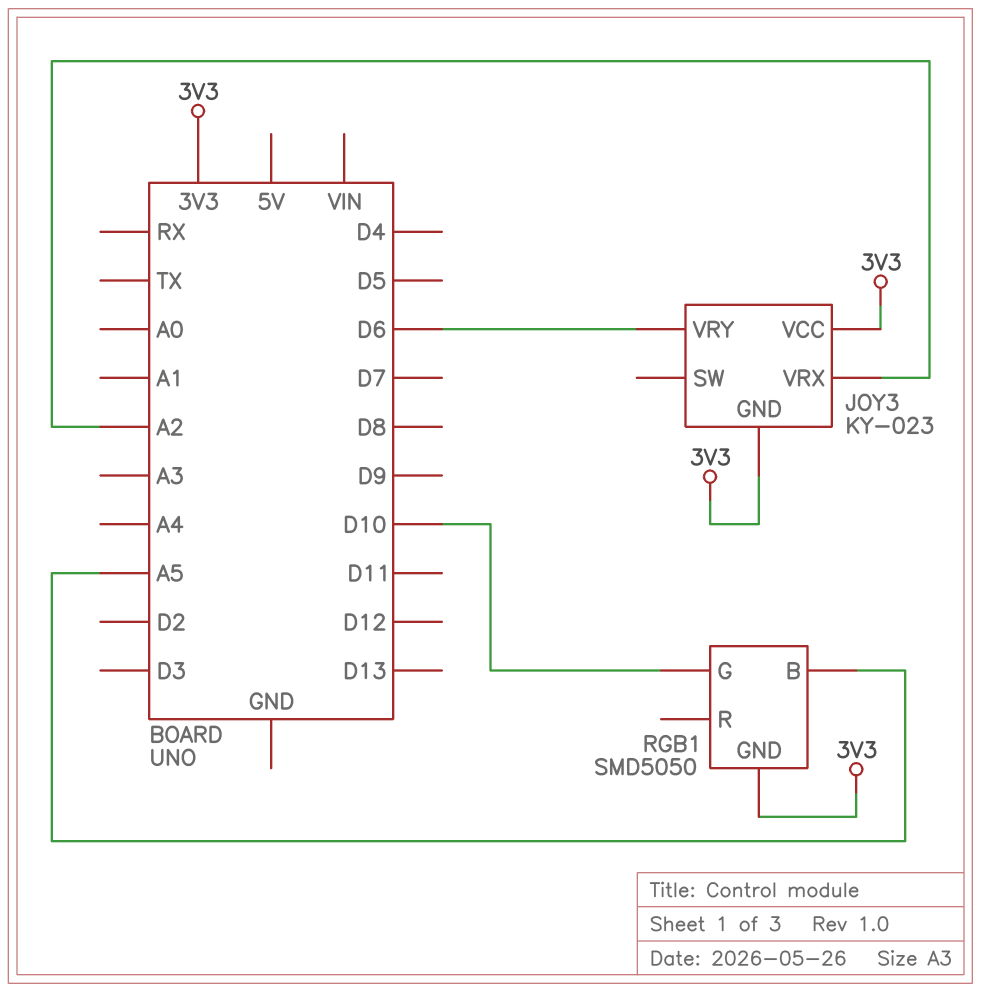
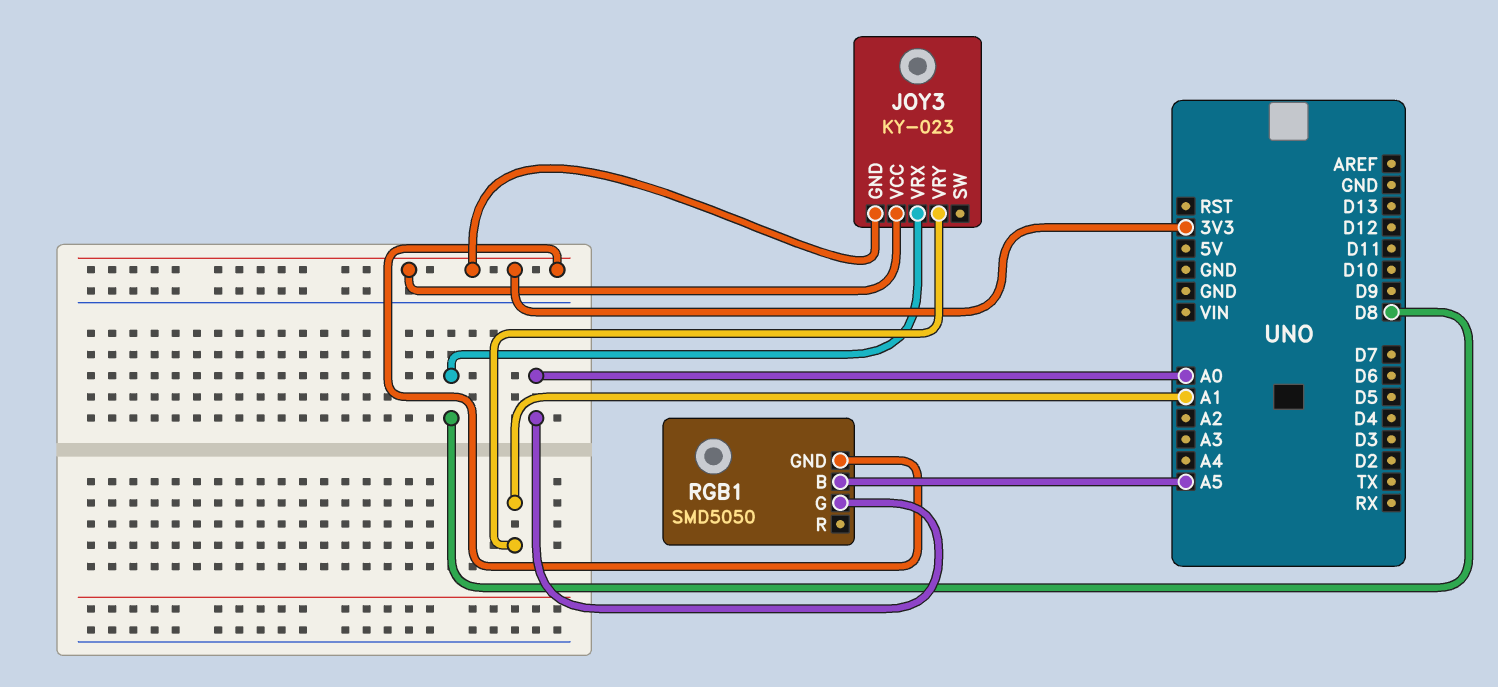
JOY3 pin VRX: A2 -> D8
JOY3 pin VRY: D6 -> A1
RGB1 pin G: D10 -> A0

